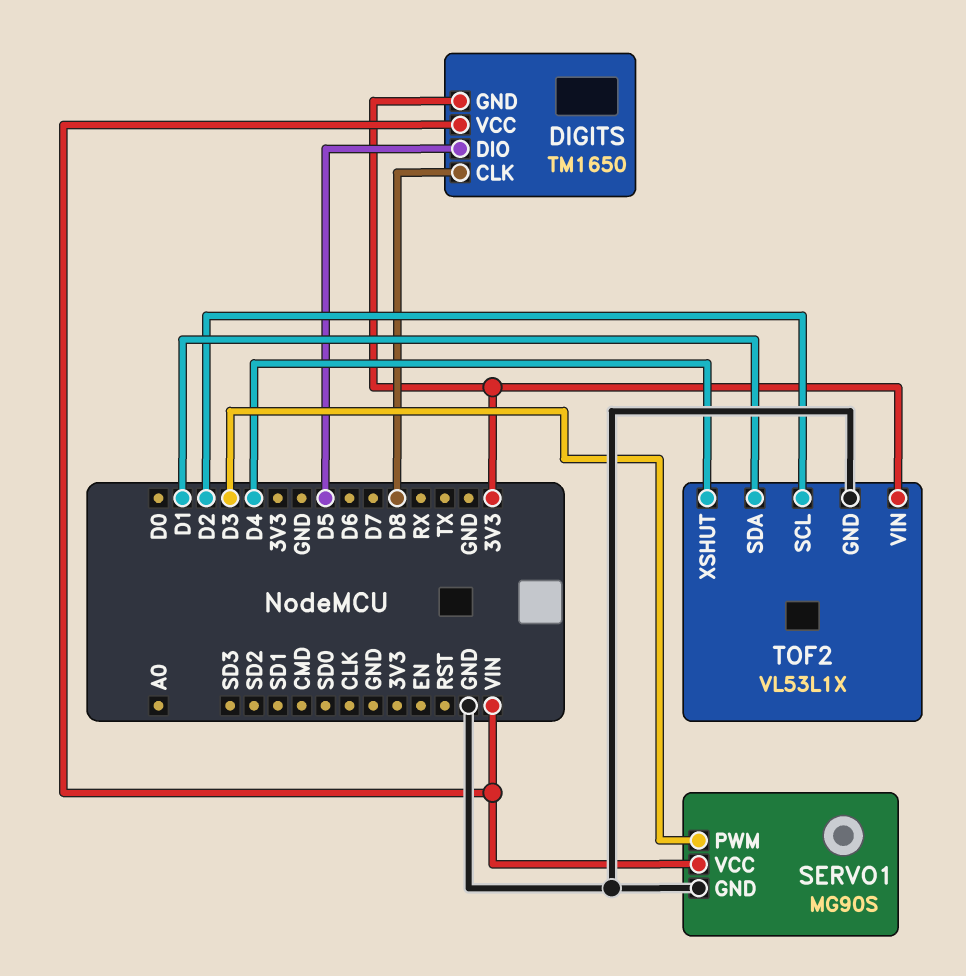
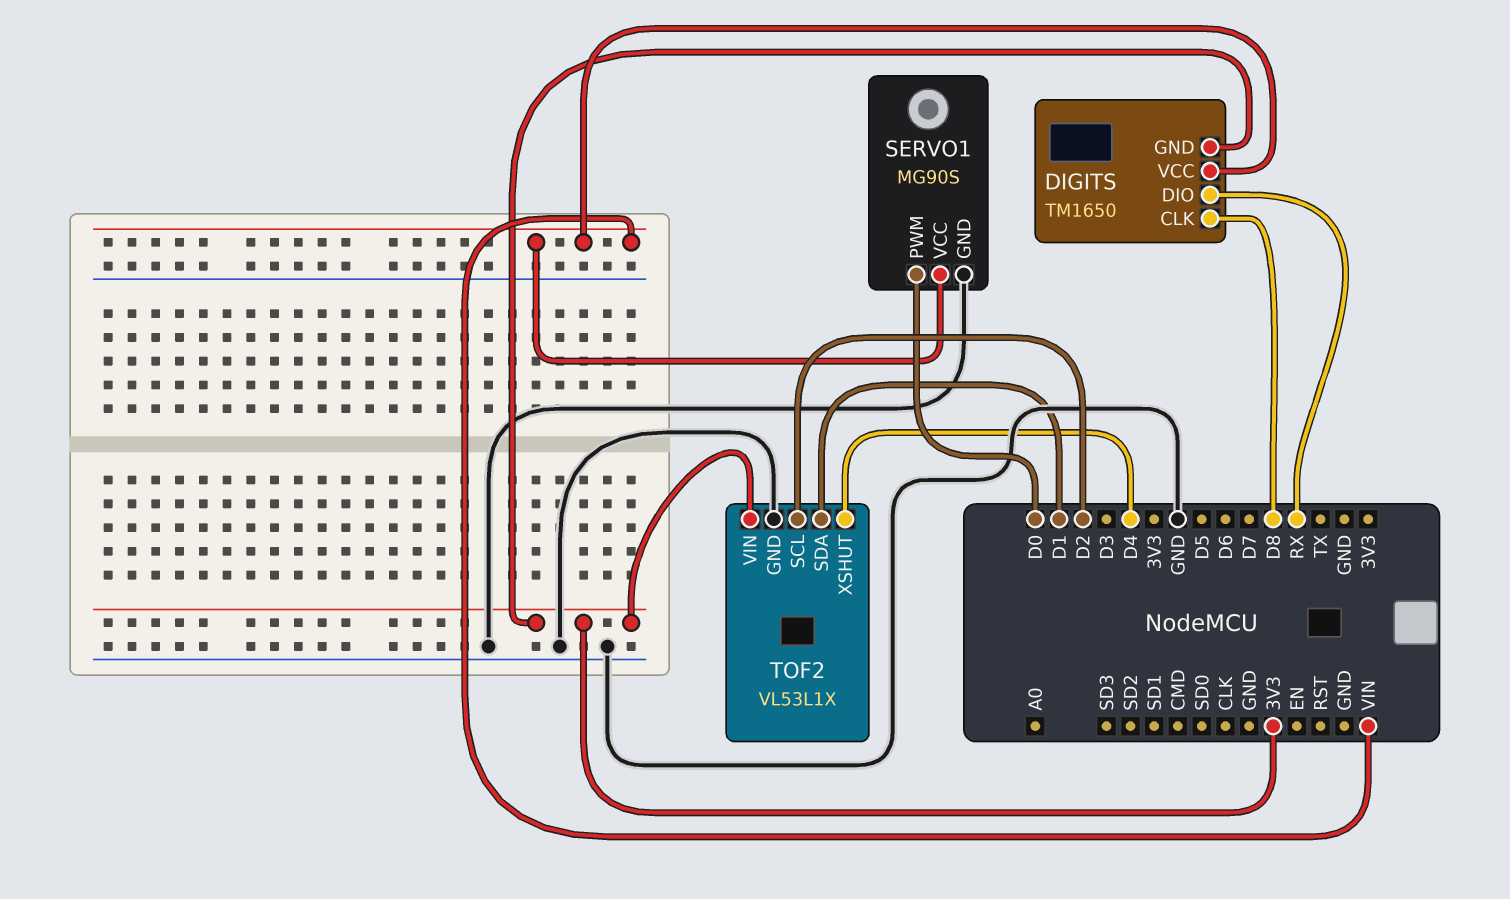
DIGITS pin DIO: D5 -> RX
SERVO1 pin PWM: D3 -> D0

